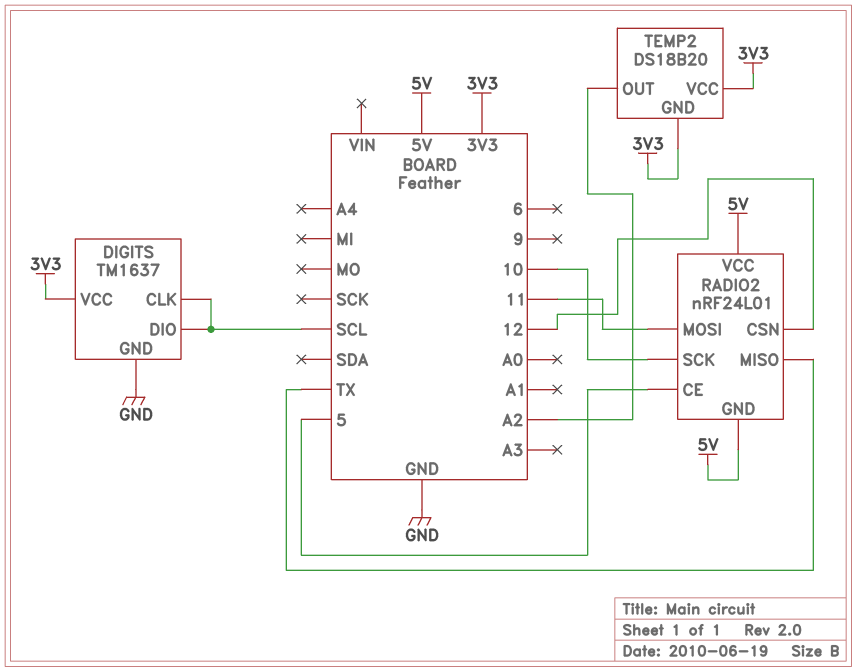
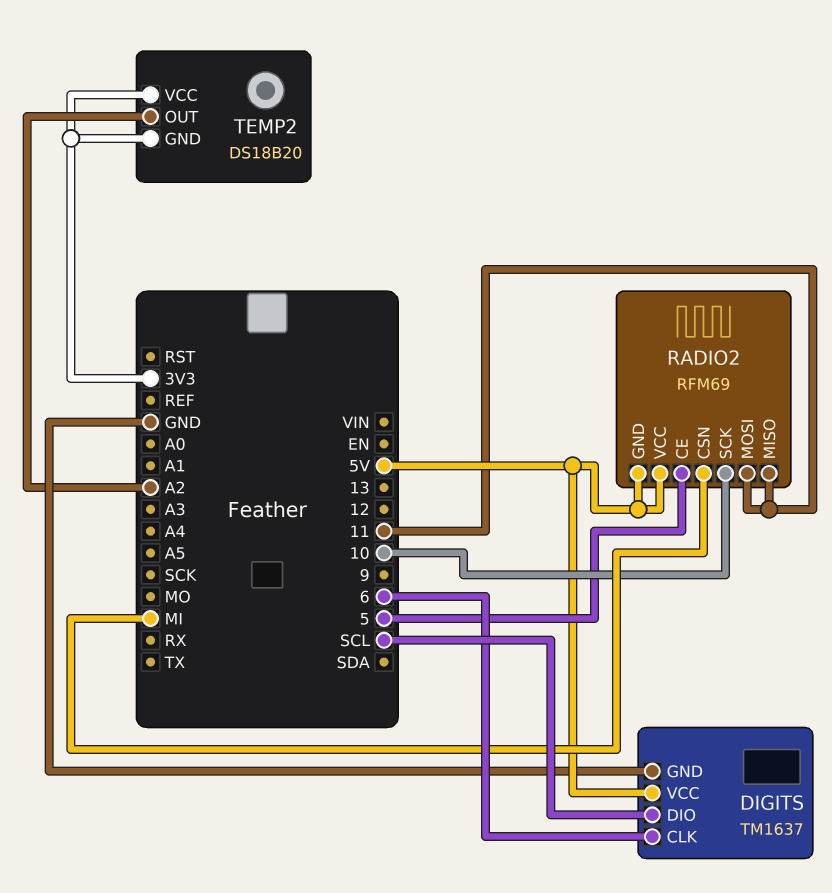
DIGITS pin CLK: SCL -> 6
DIGITS pin VCC: 3V3 -> 5V
RADIO2: nRF24L01 -> RFM69
RADIO2 pin CSN: 12 -> MI
RADIO2 pin MISO: TX -> 11

